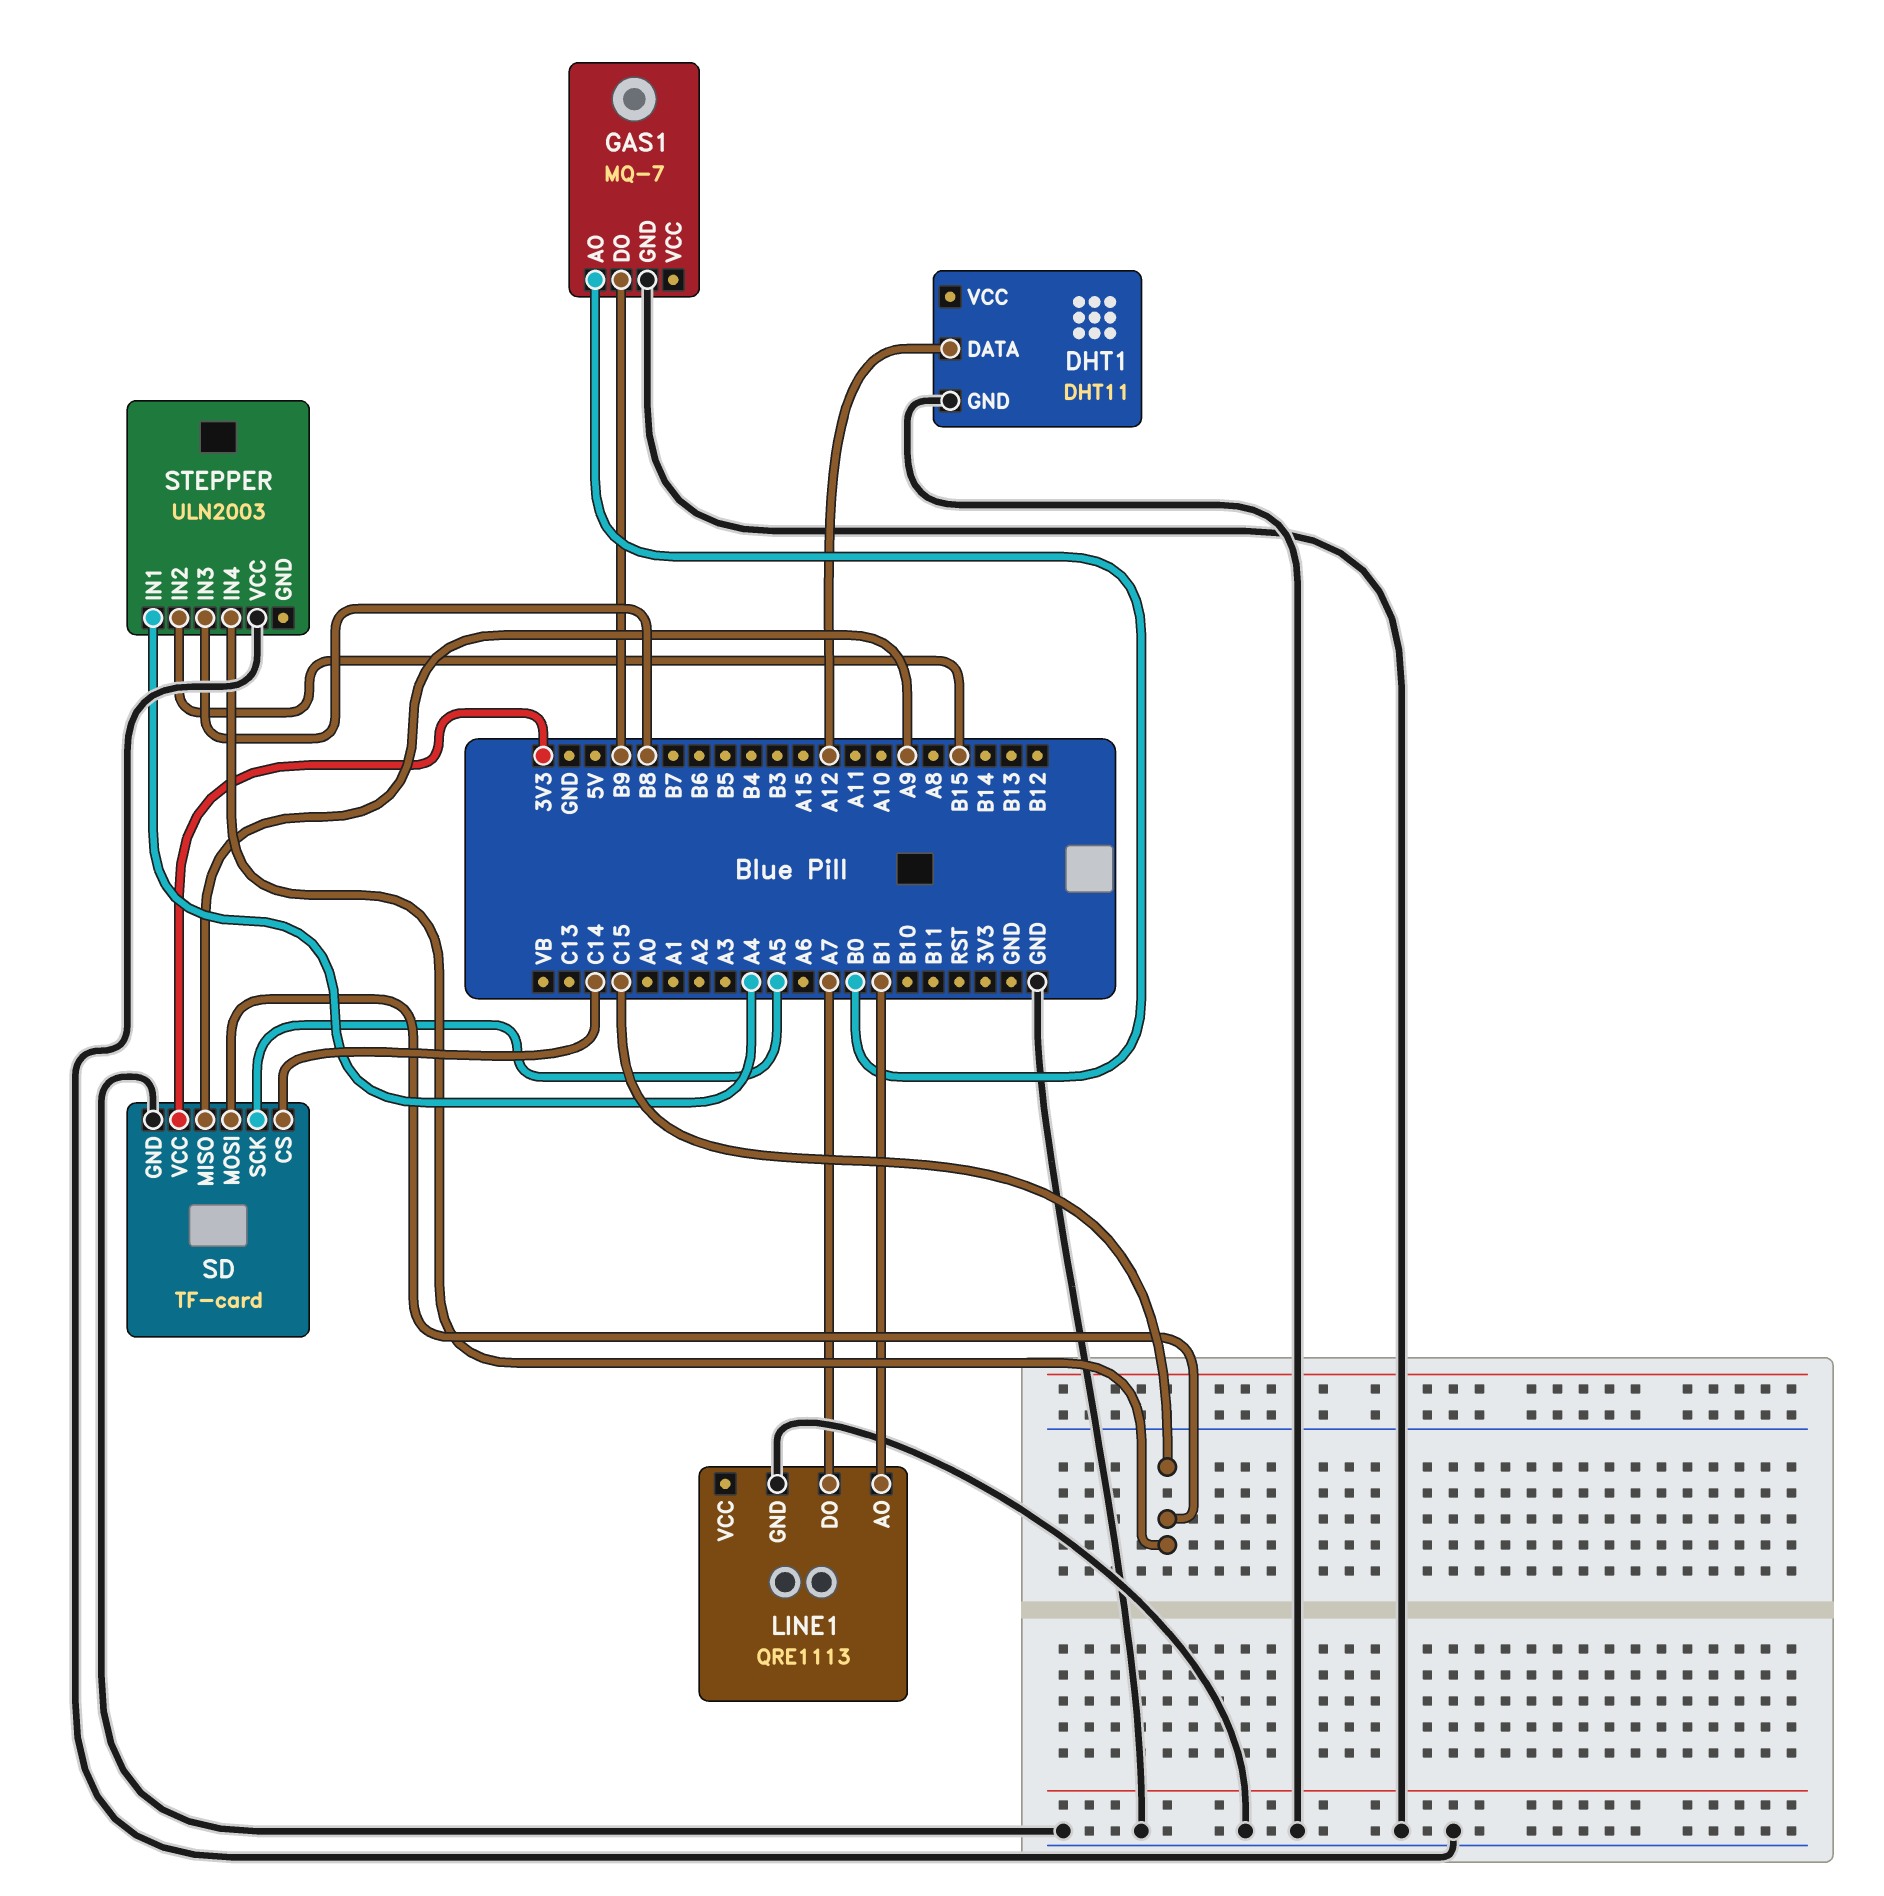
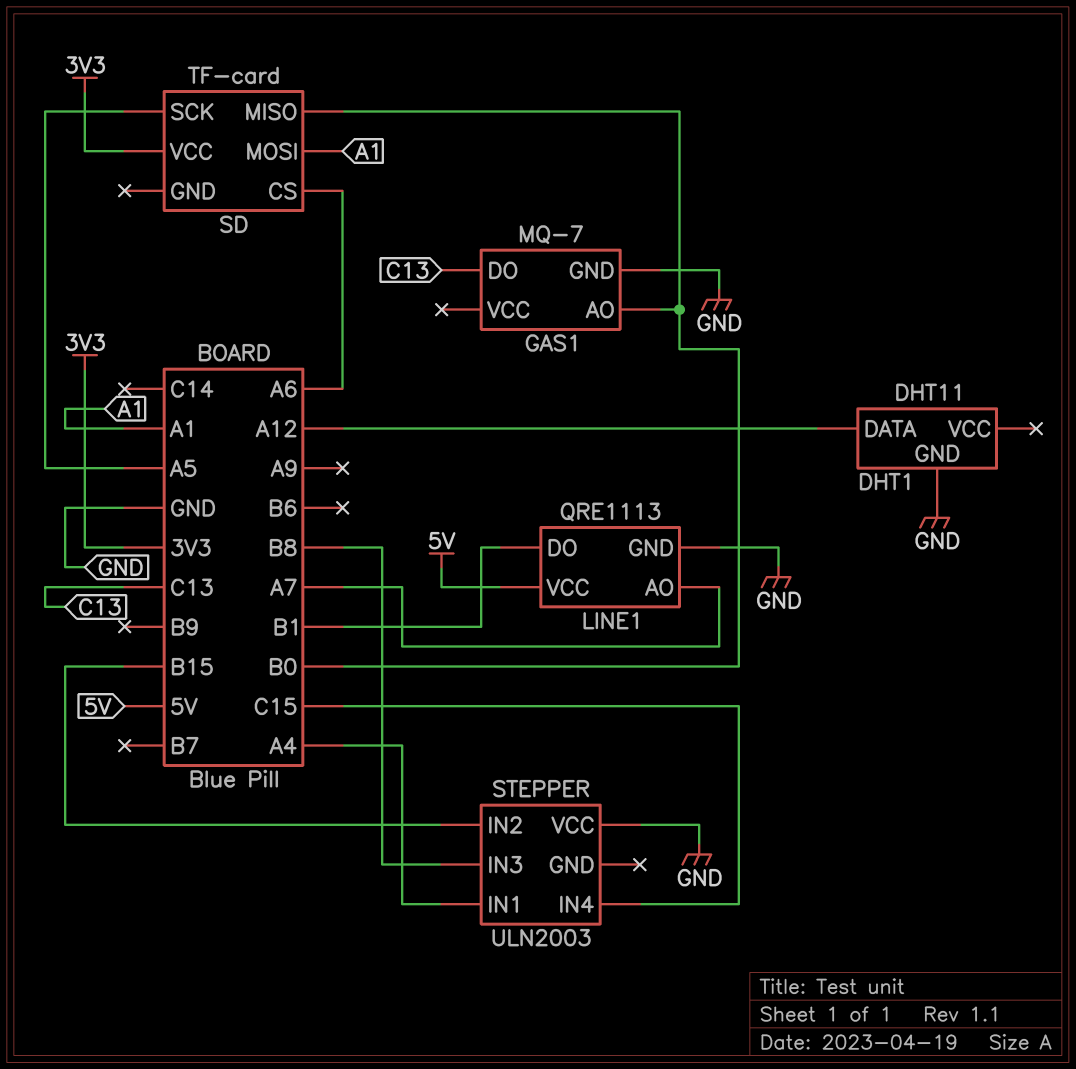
GAS1 pin DO: B9 -> C13
LINE1 pin AO: B1 -> A7
LINE1 pin DO: A7 -> B1
LINE1 pin VCC: none -> 5V
SD pin CS: C14 -> A6
SD pin GND: GND -> none
SD pin MISO: A9 -> B0
SD pin MOSI: C15 -> A1

